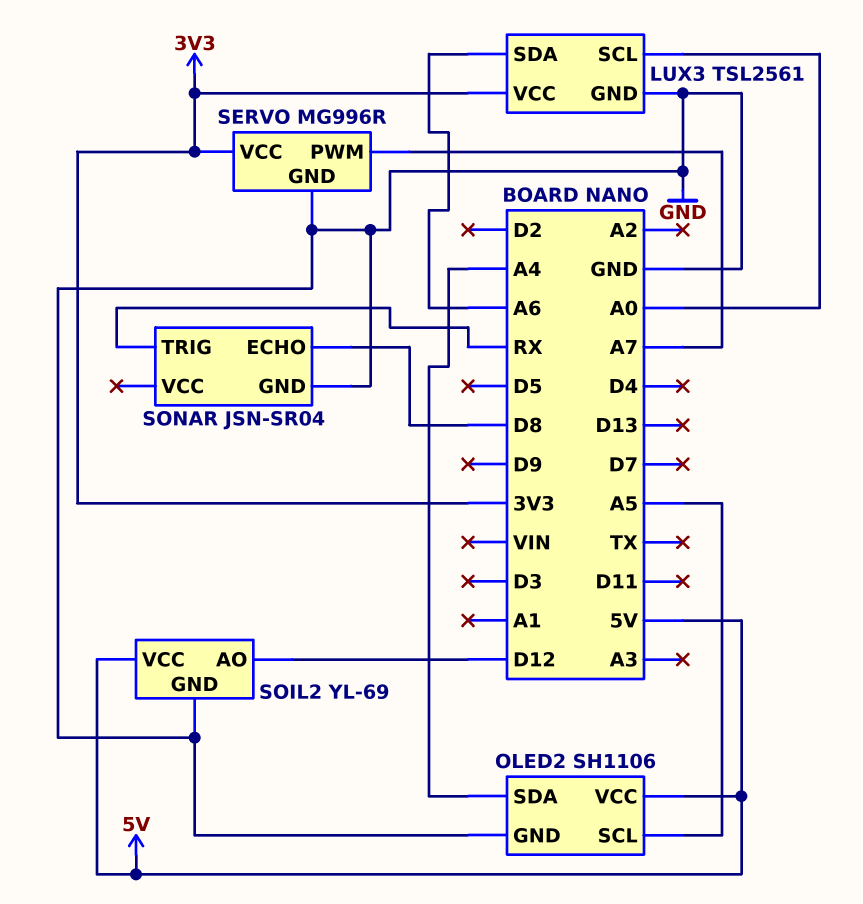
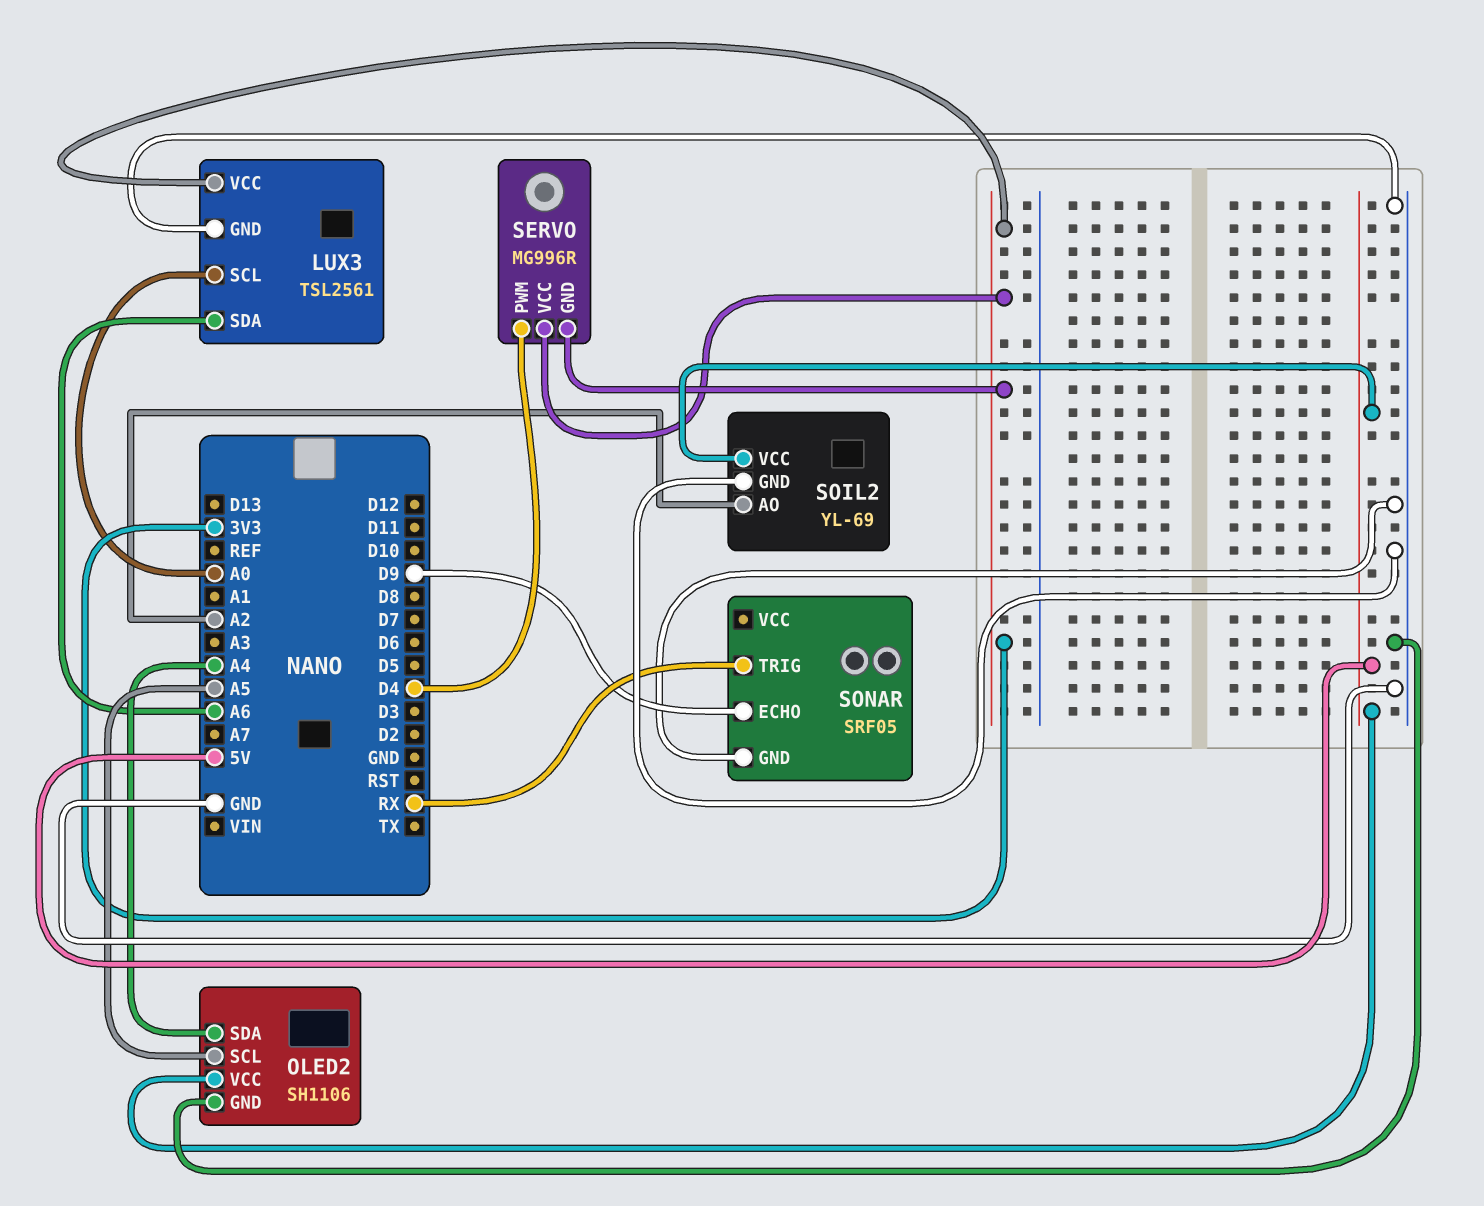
SERVO pin GND: GND -> 3V3
SERVO pin PWM: A7 -> D4
SOIL2 pin AO: D12 -> A2
SONAR: JSN-SR04 -> SRF05
SONAR pin ECHO: D8 -> D9

